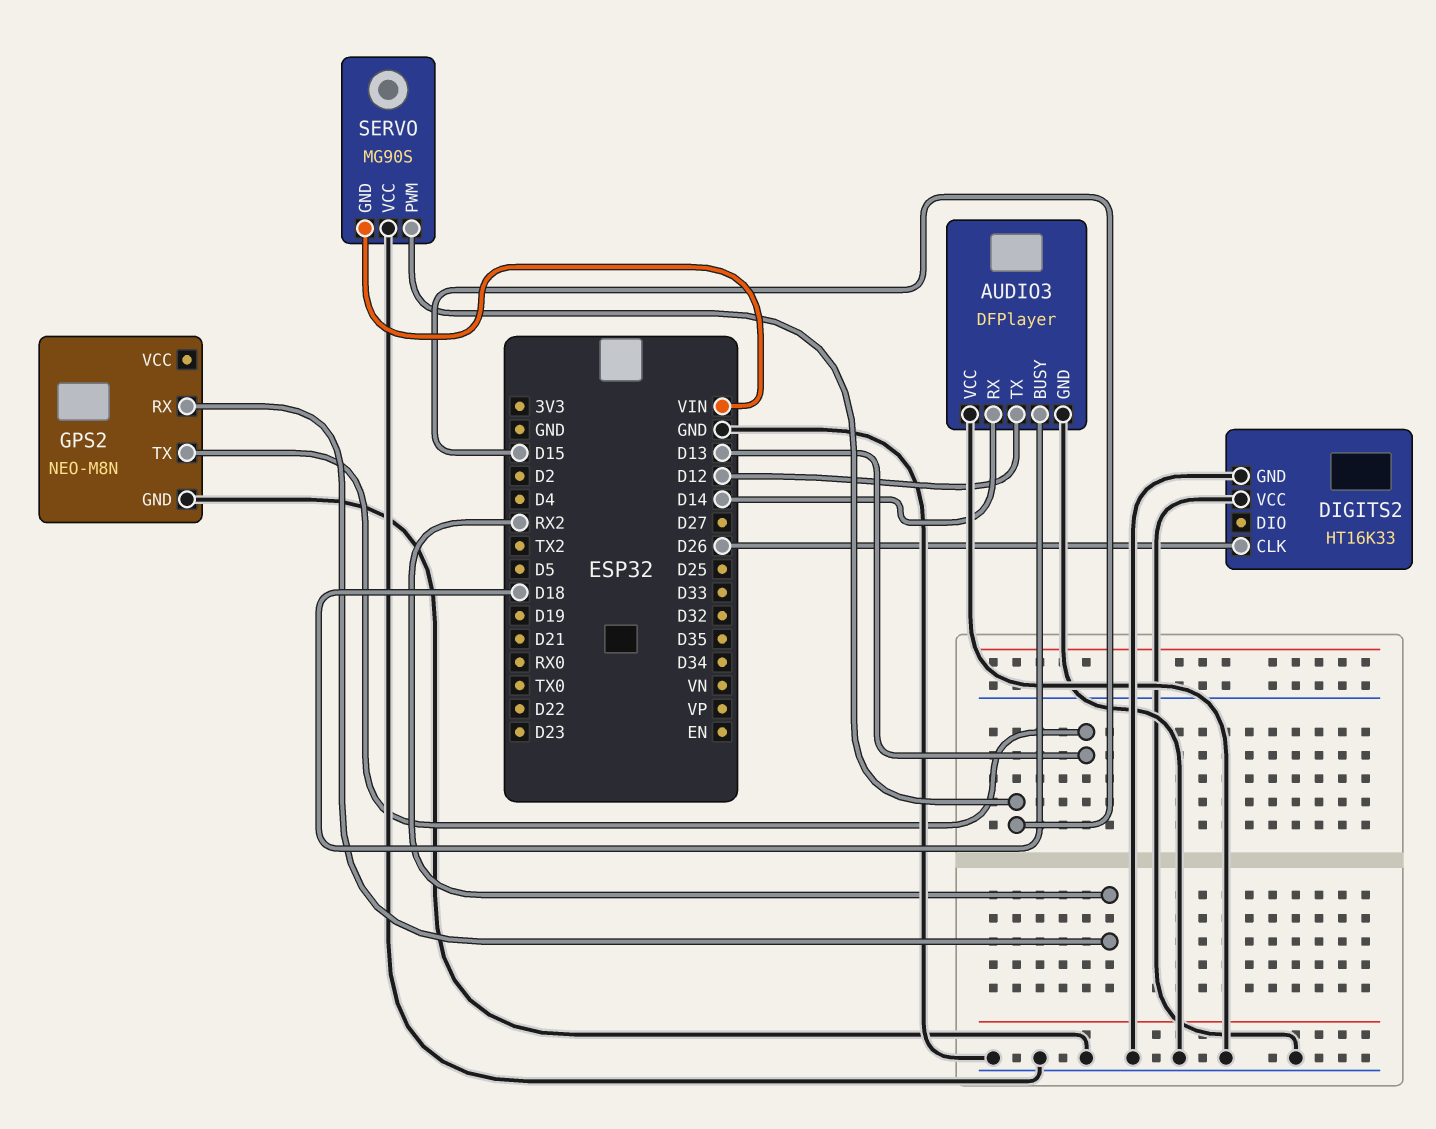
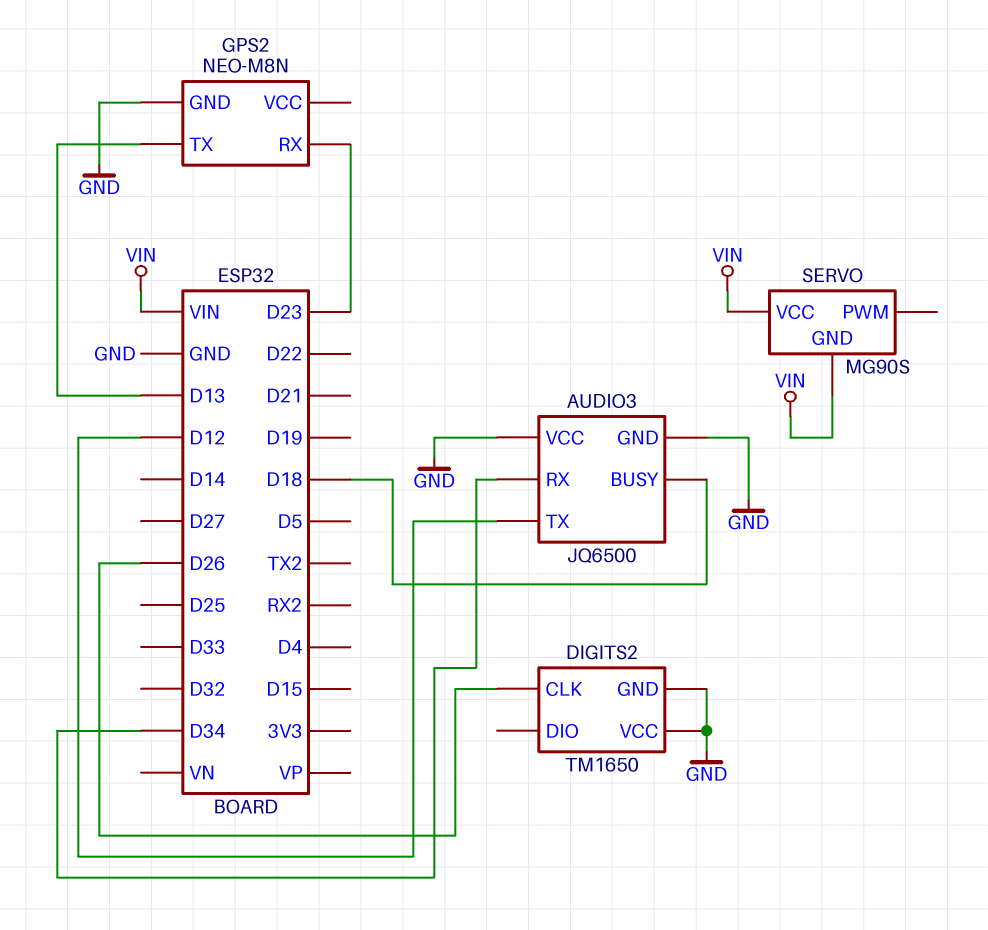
AUDIO3: DFPlayer -> JQ6500
AUDIO3 pin RX: D14 -> D34
DIGITS2: HT16K33 -> TM1650
GPS2 pin RX: RX2 -> D23
SERVO pin PWM: D15 -> none
SERVO pin VCC: GND -> VIN

